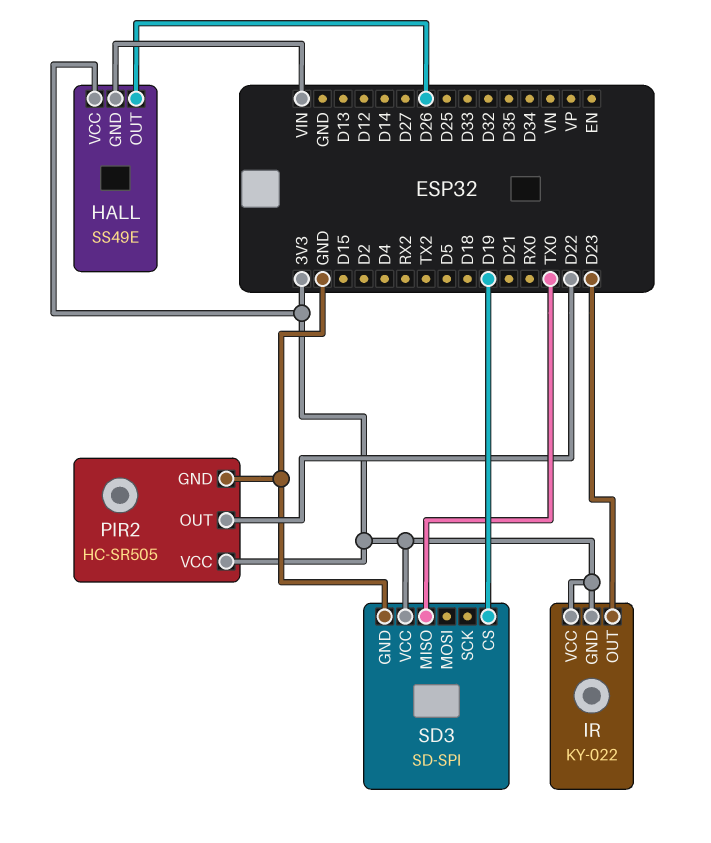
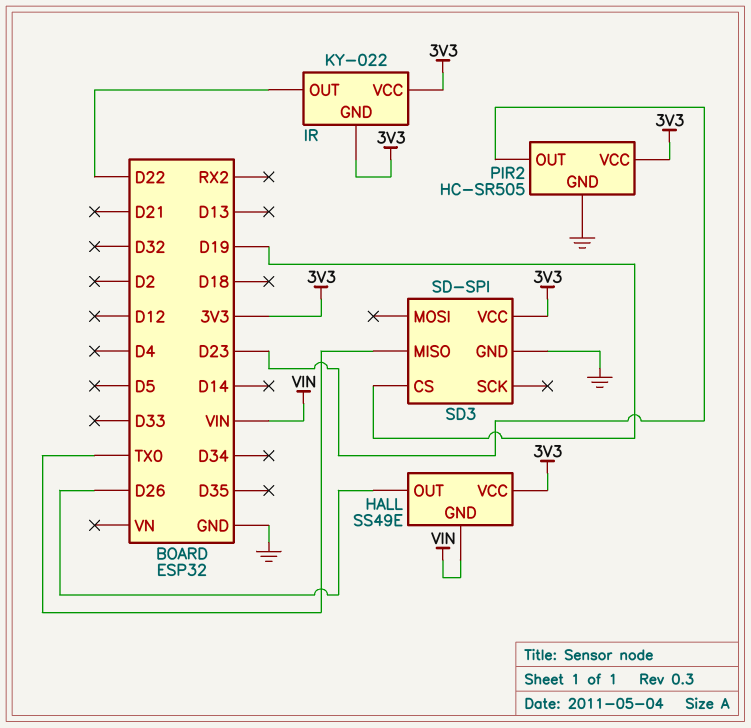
IR pin OUT: D23 -> D22
PIR2 pin OUT: D22 -> D23

